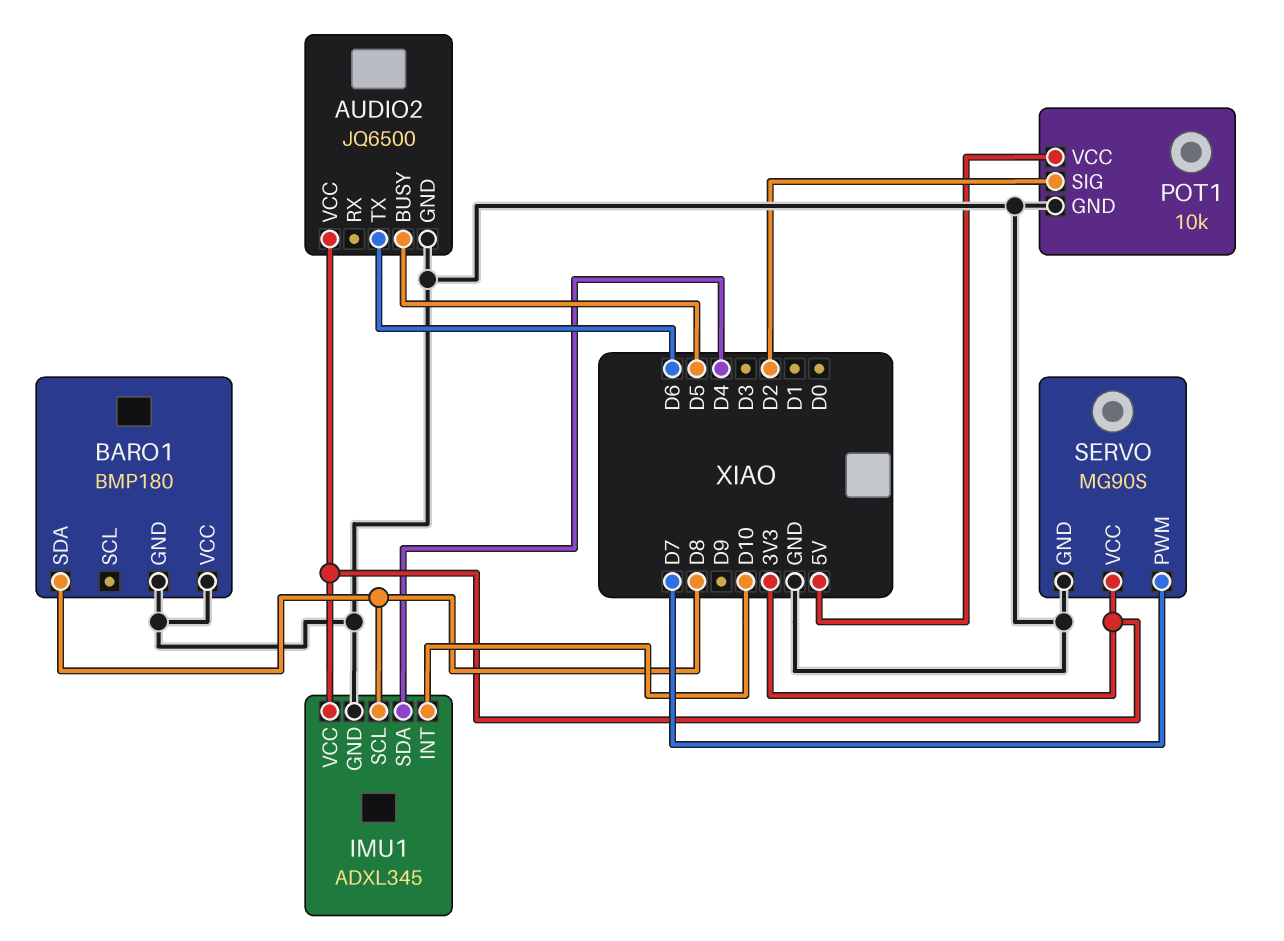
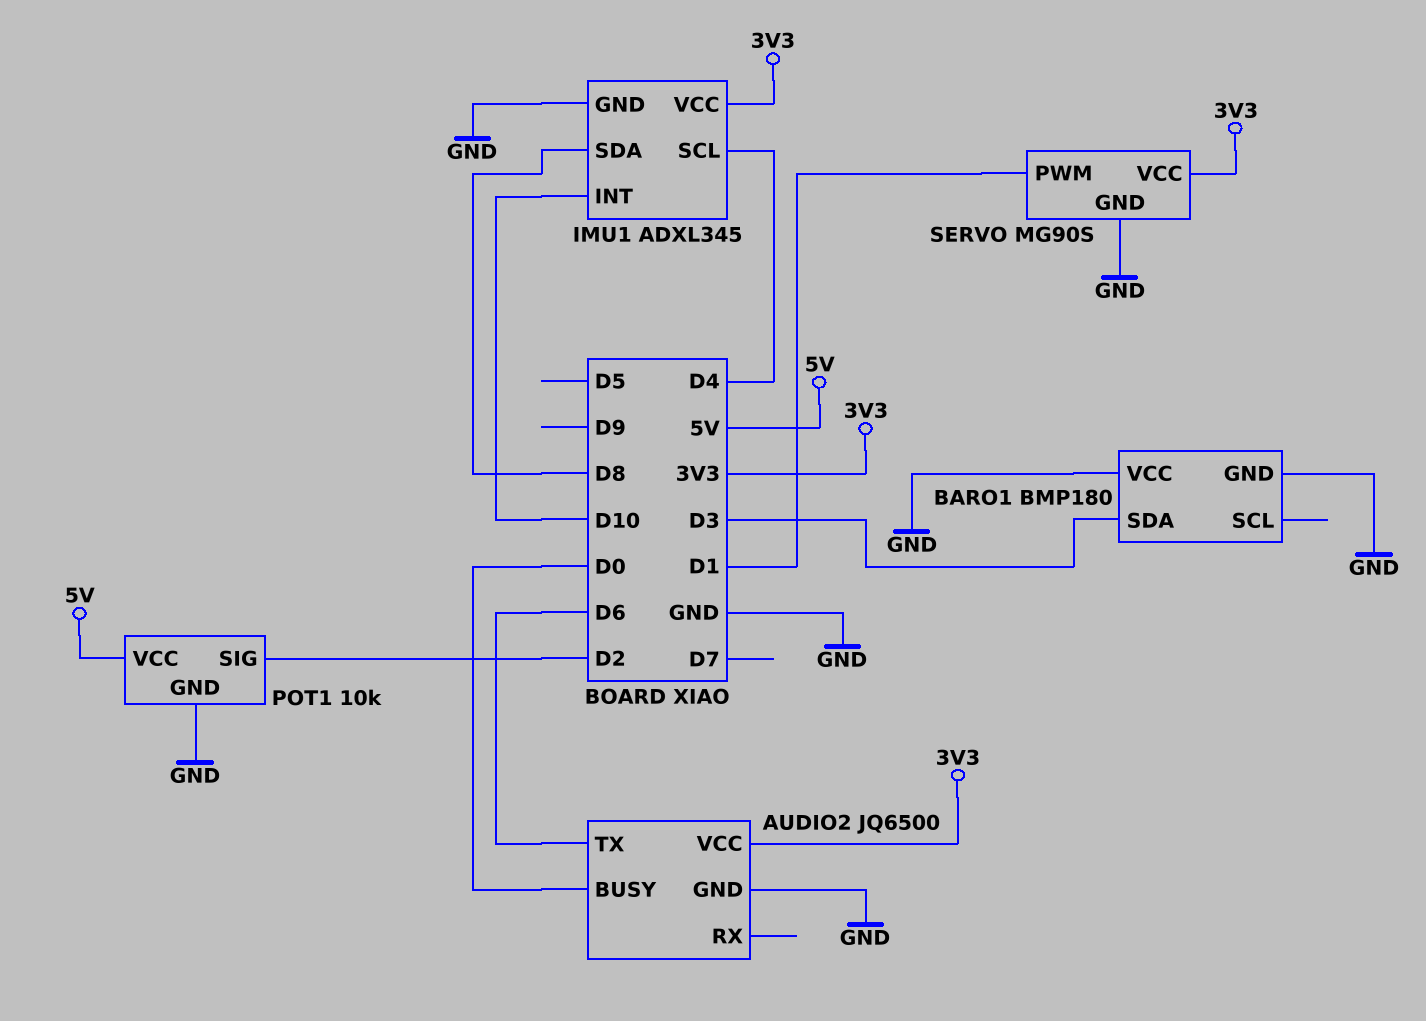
AUDIO2 pin BUSY: D5 -> D0
BARO1 pin SDA: D8 -> D3
IMU1 pin SCL: D8 -> D4
IMU1 pin SDA: D4 -> D8
SERVO pin PWM: D7 -> D1

